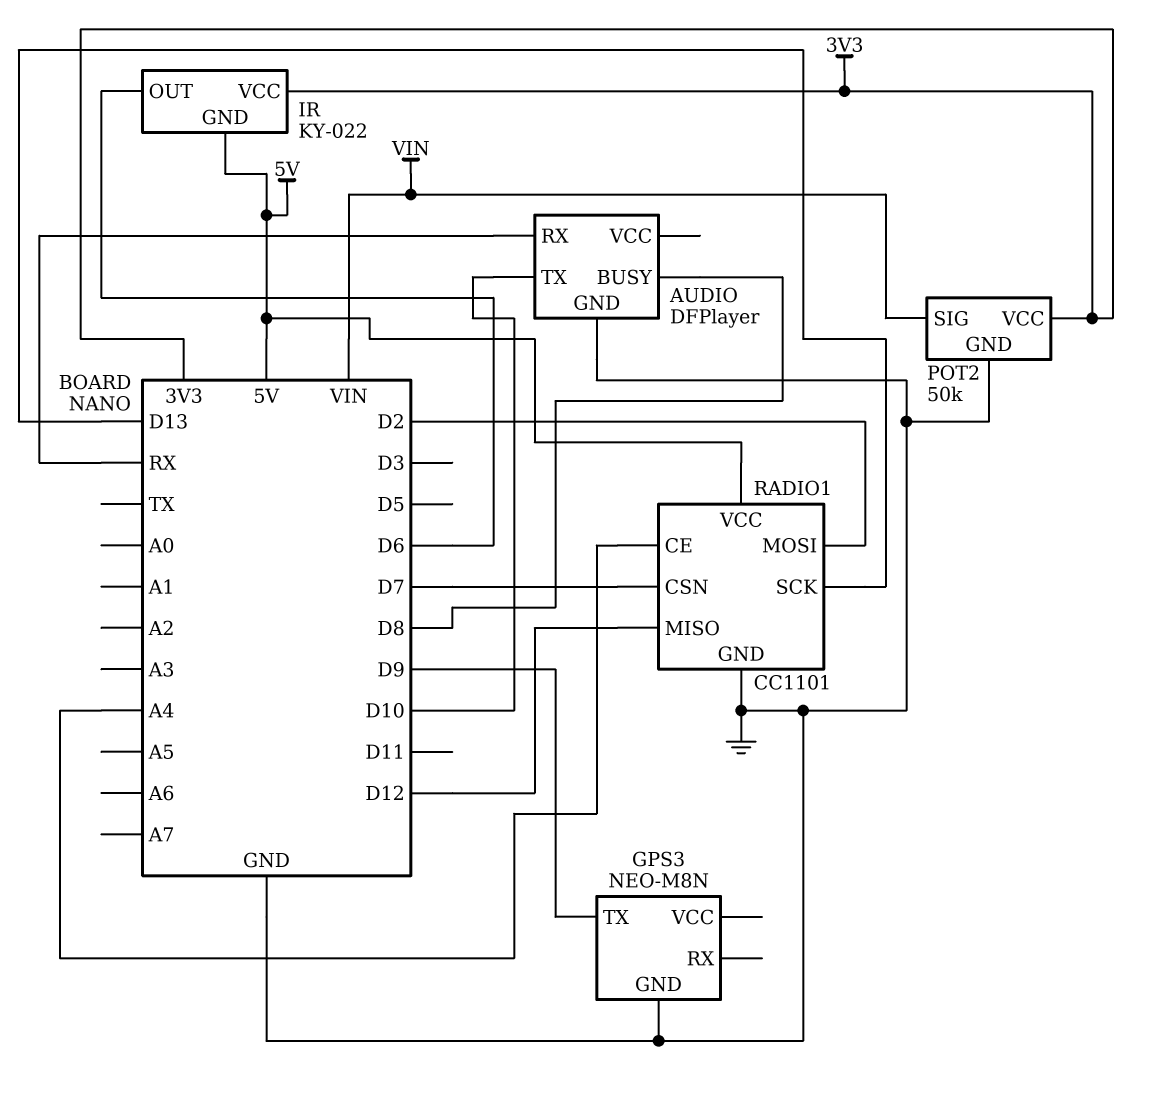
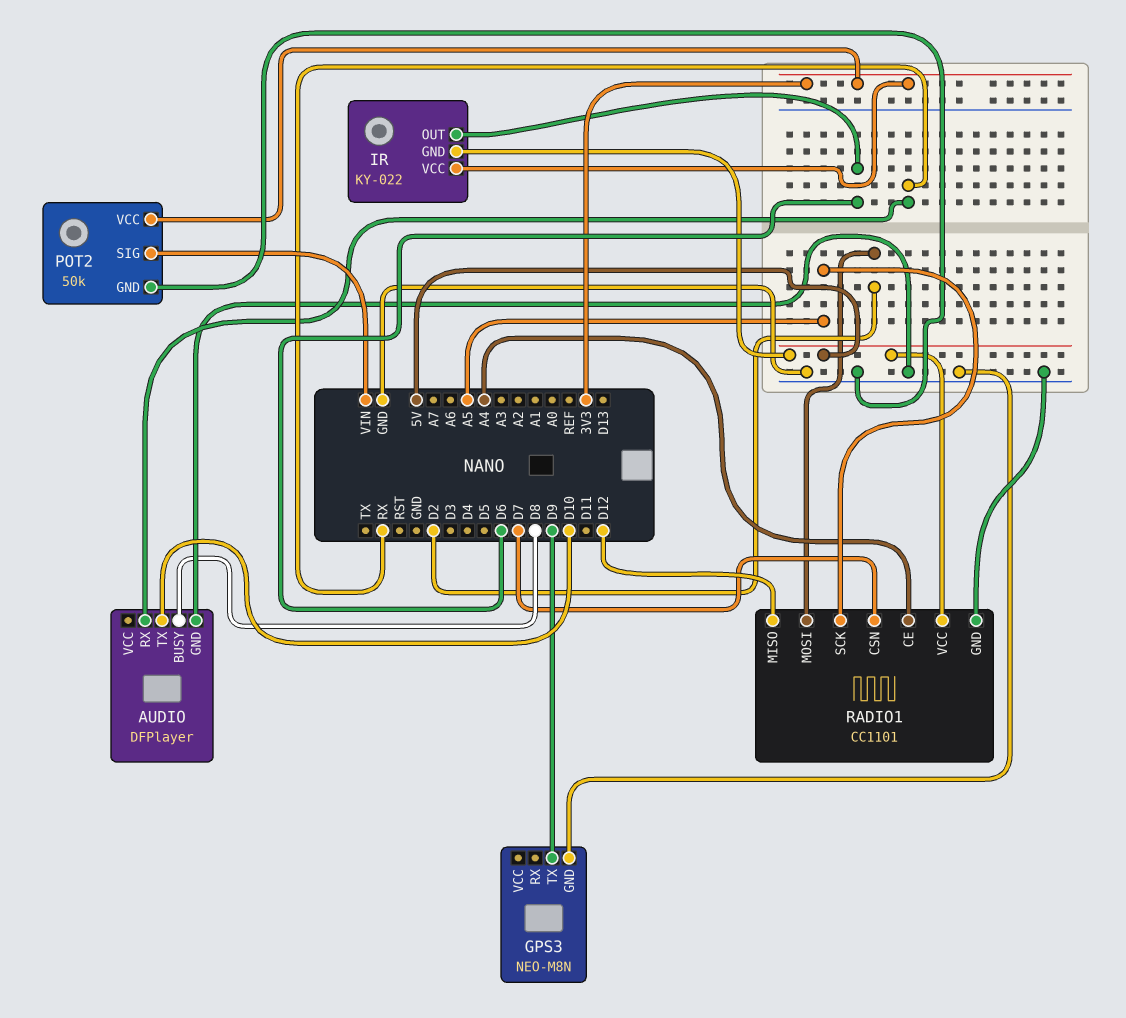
RADIO1 pin SCK: D13 -> A5

